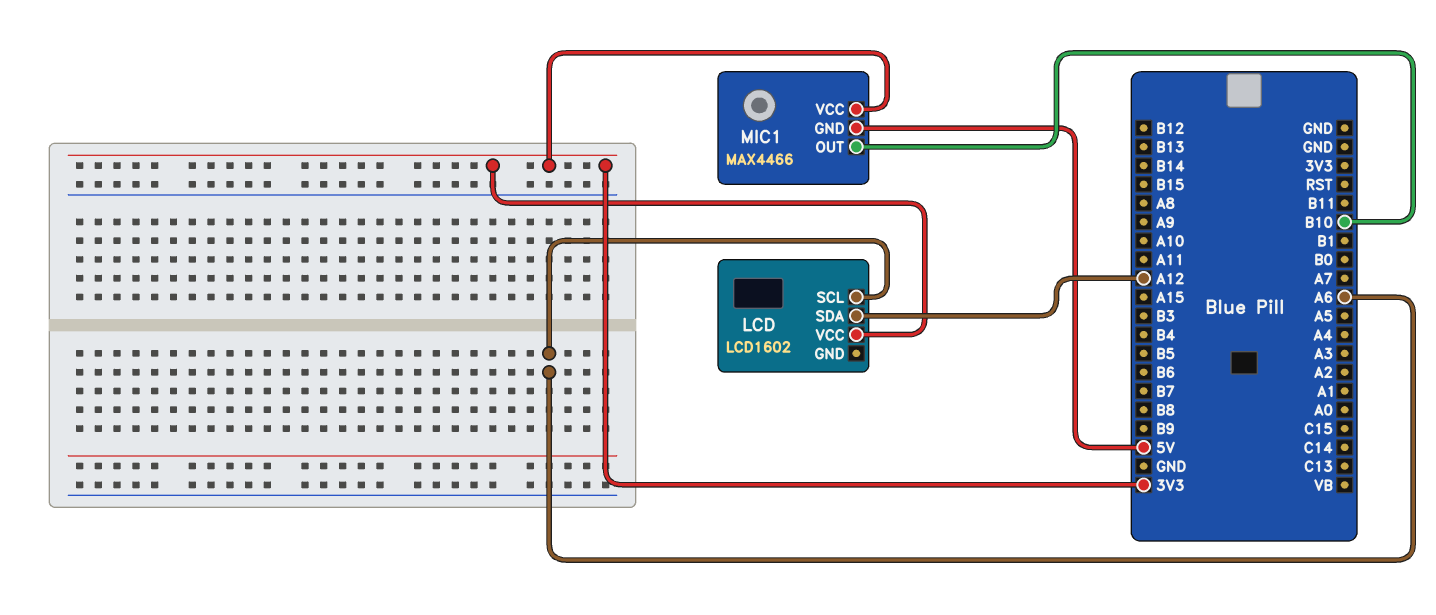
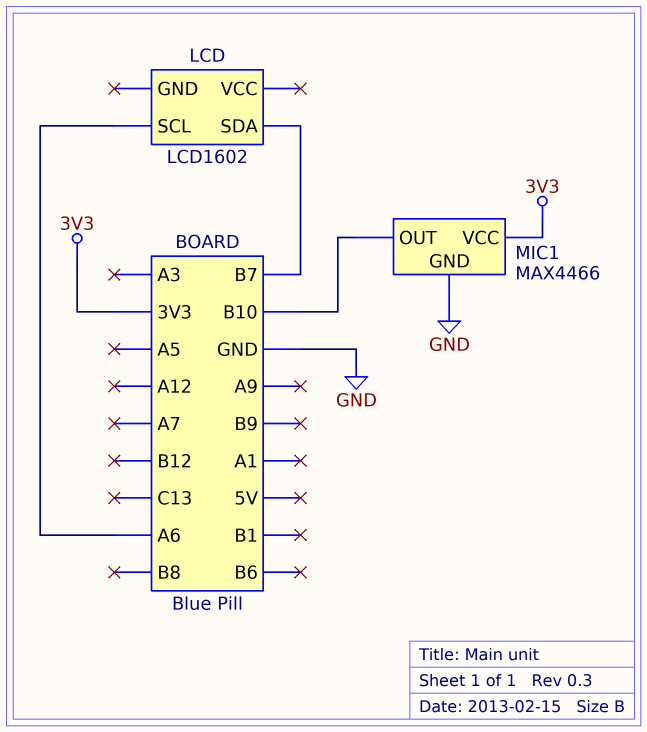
LCD pin SDA: A12 -> B7
LCD pin VCC: 3V3 -> none
MIC1 pin GND: 5V -> GND

